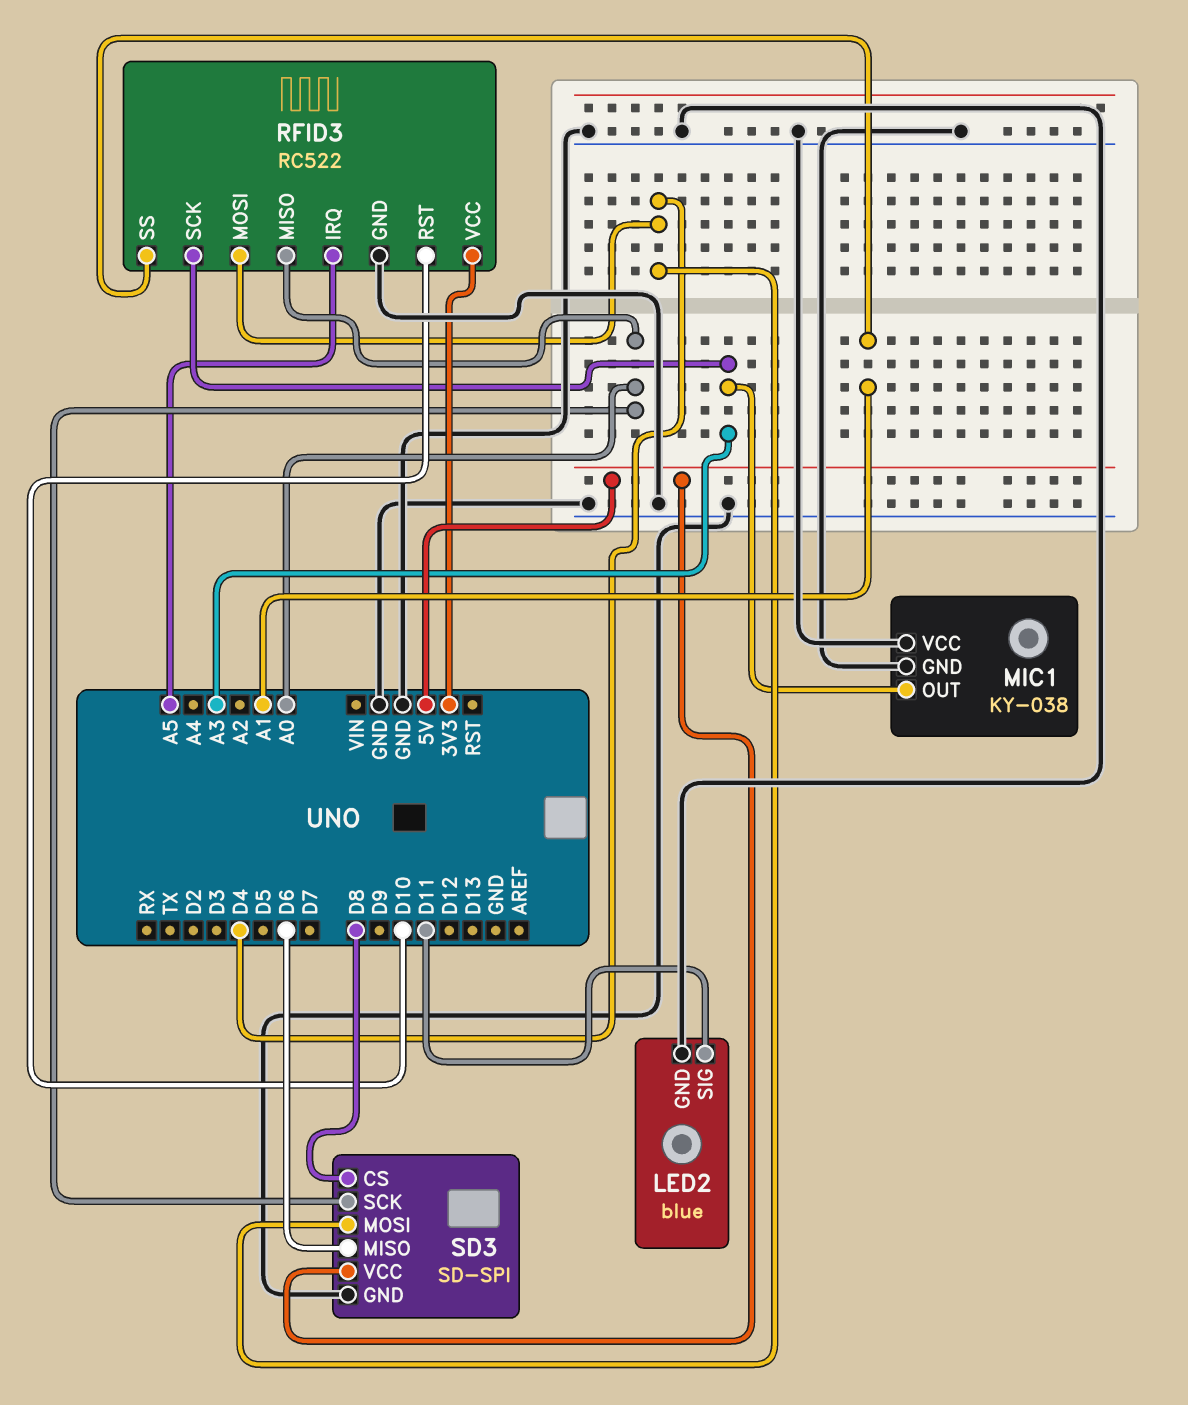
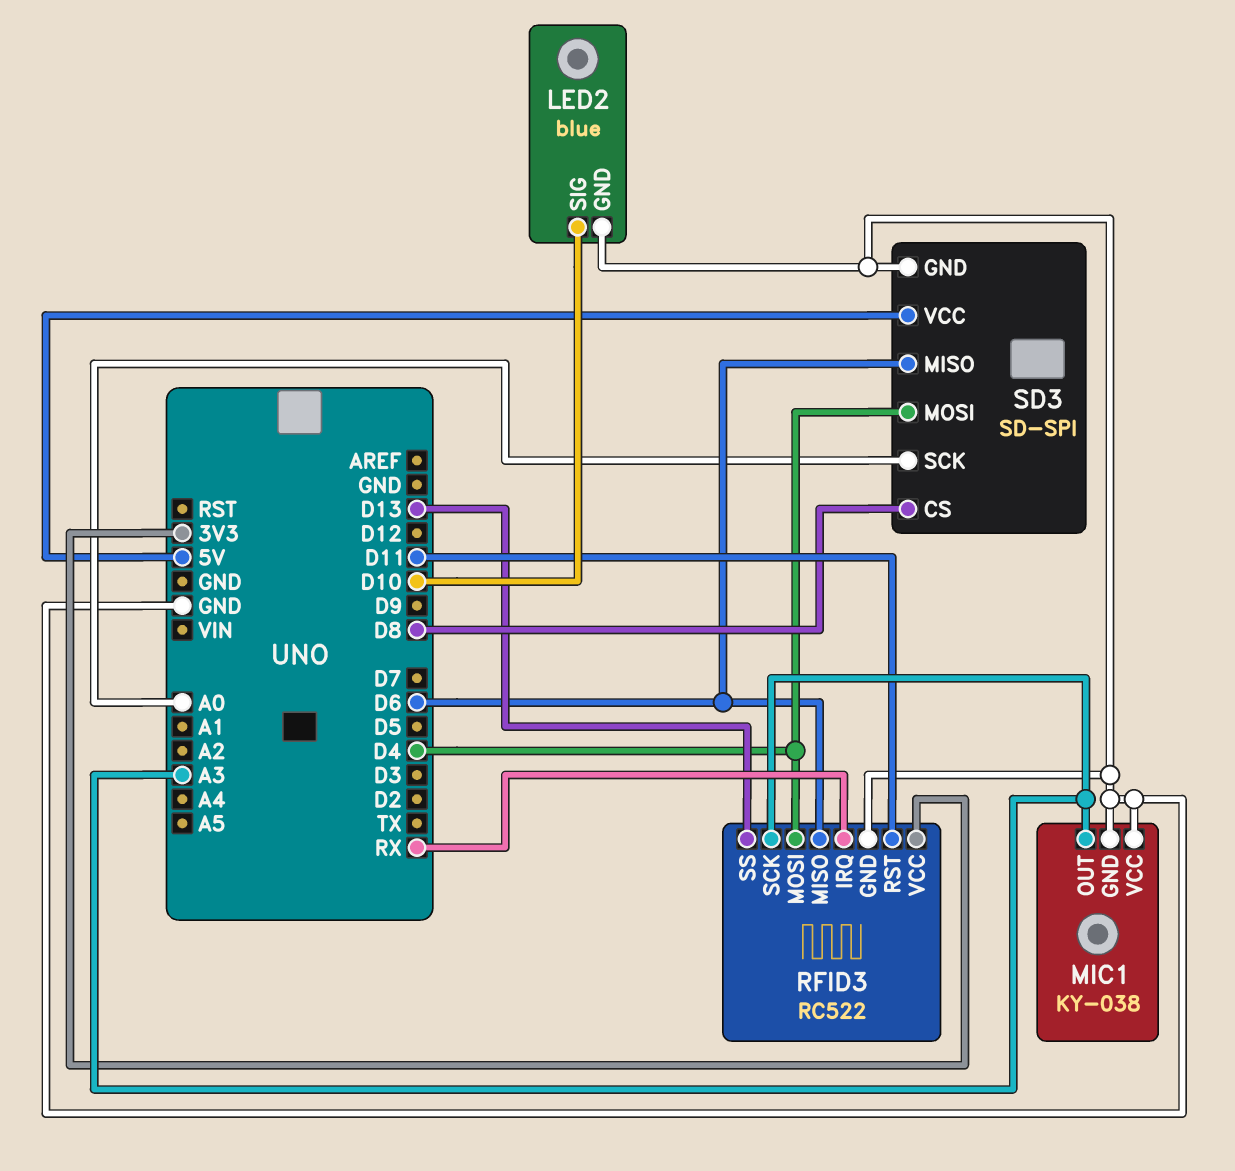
LED2 pin SIG: D11 -> D10
RFID3 pin IRQ: A5 -> RX
RFID3 pin MISO: A0 -> D6
RFID3 pin RST: D10 -> D11
RFID3 pin SS: A1 -> D13

